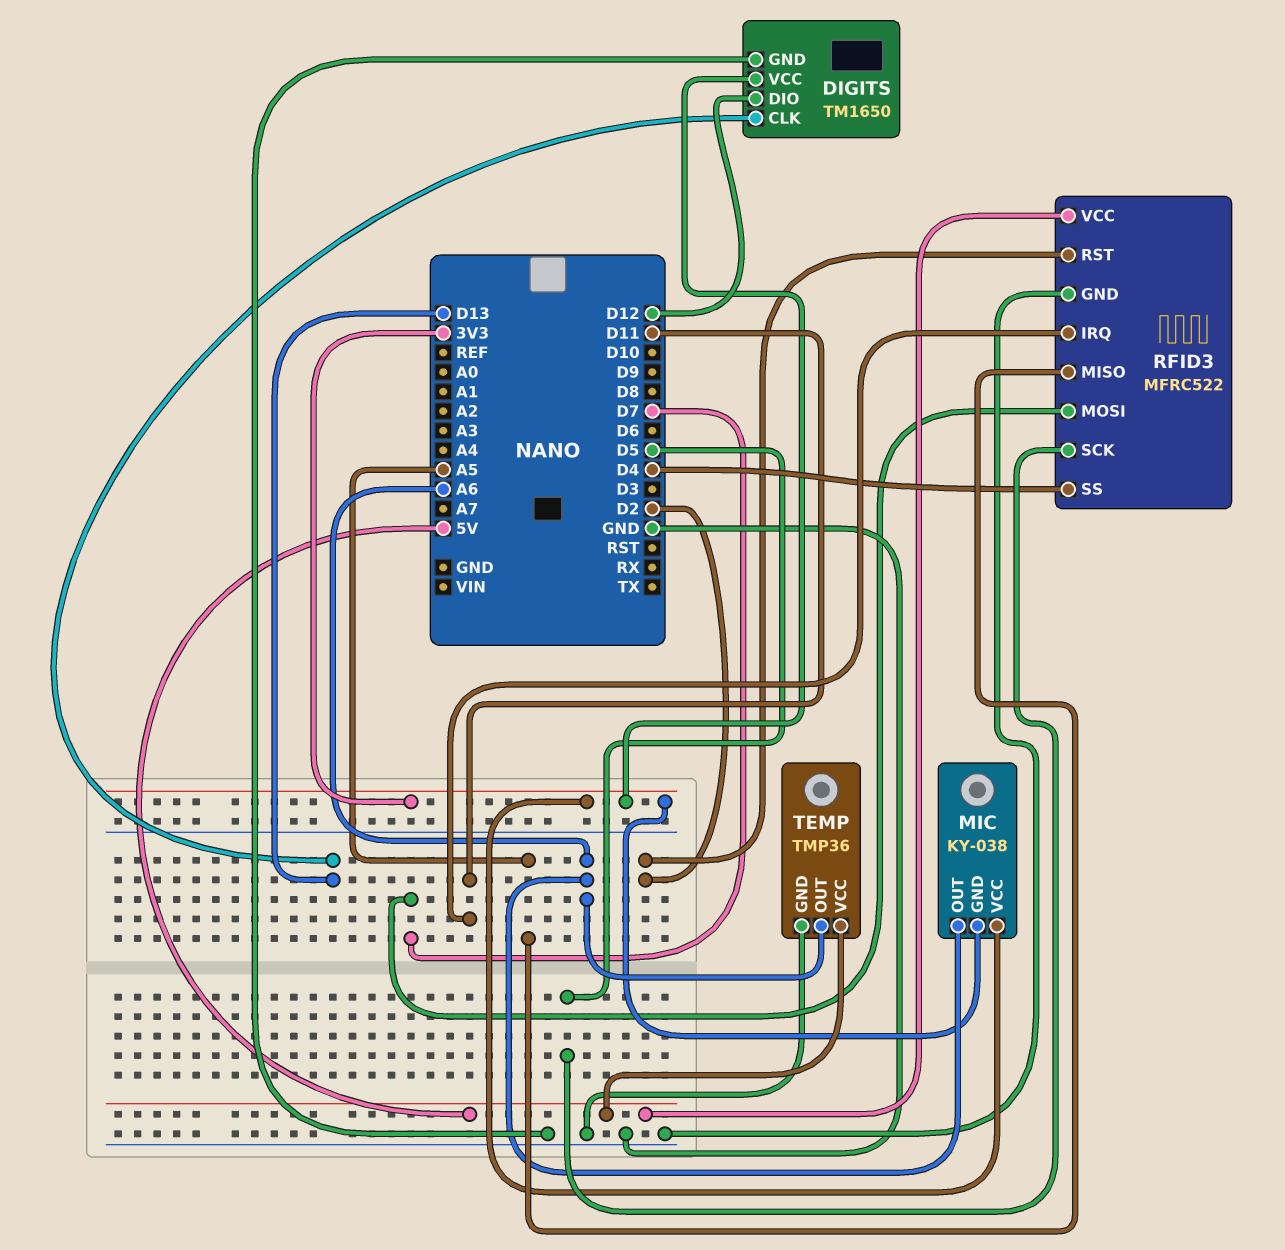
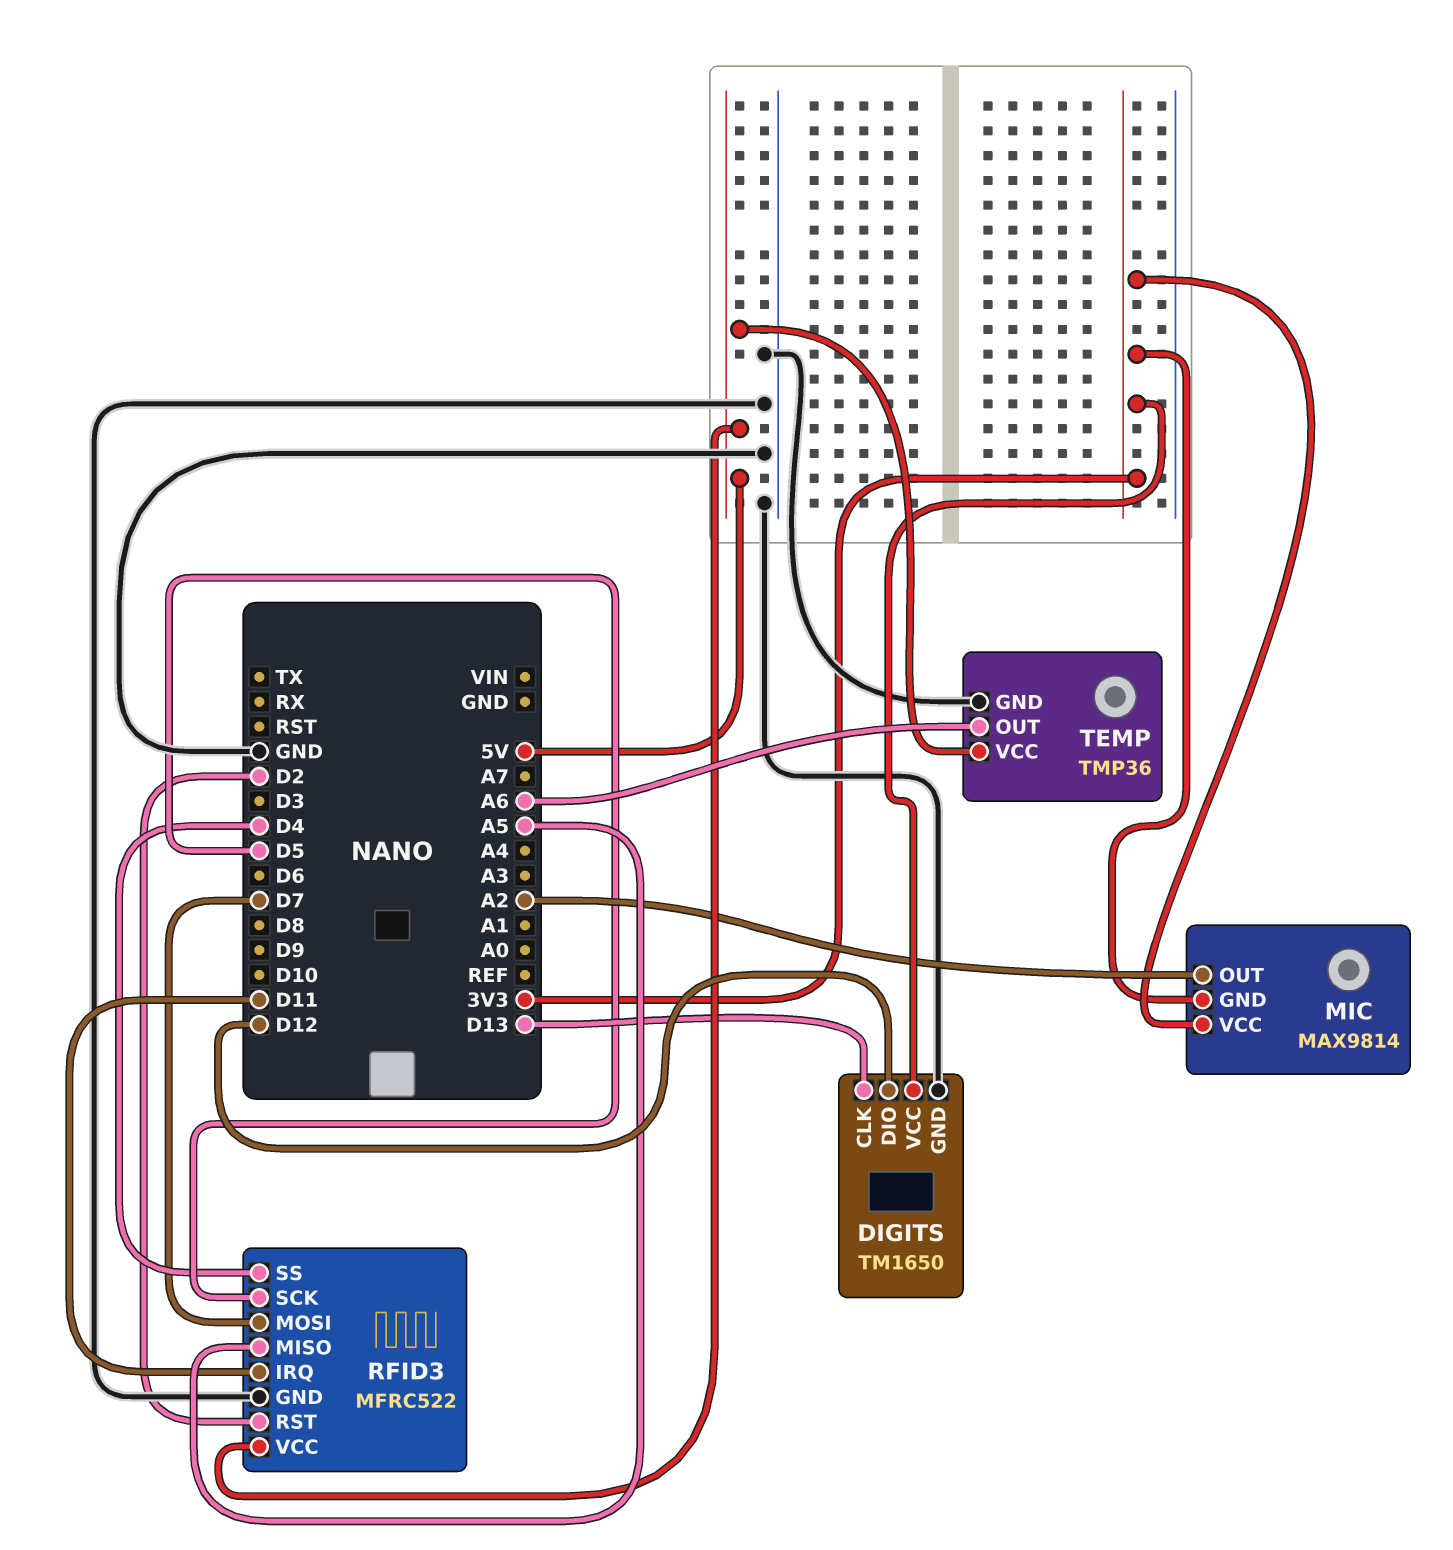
MIC: KY-038 -> MAX9814
MIC pin OUT: A6 -> A2

